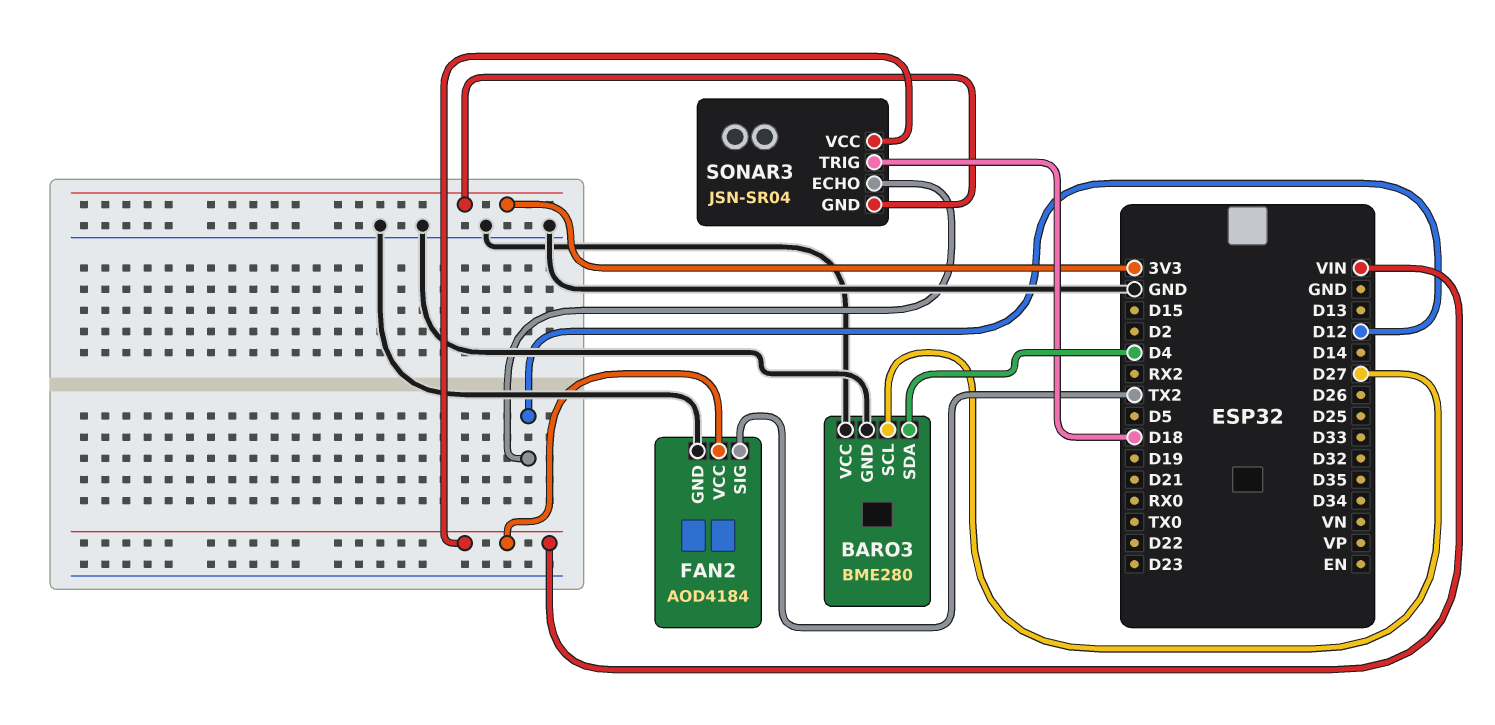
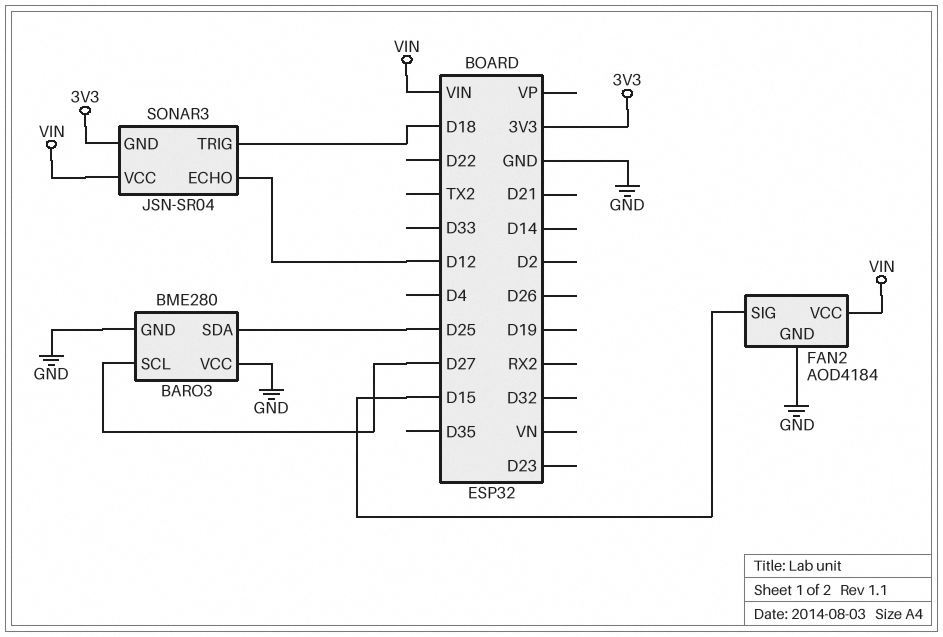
BARO3 pin SDA: D4 -> D25
FAN2 pin SIG: TX2 -> D15

